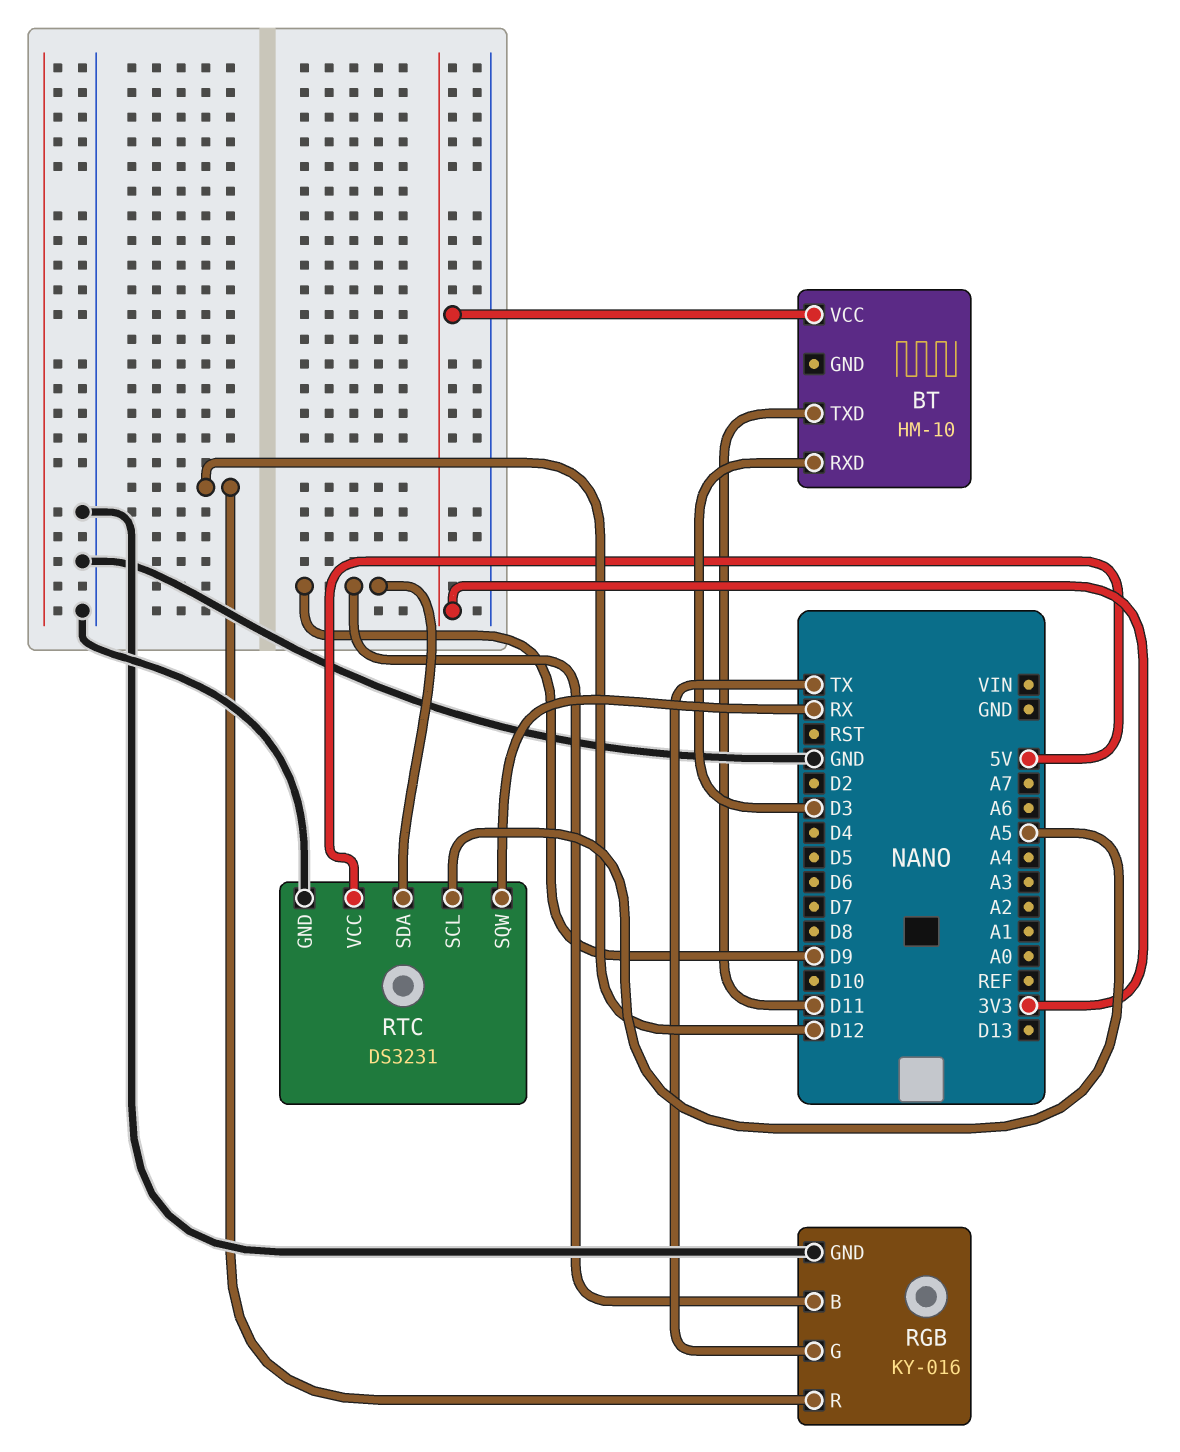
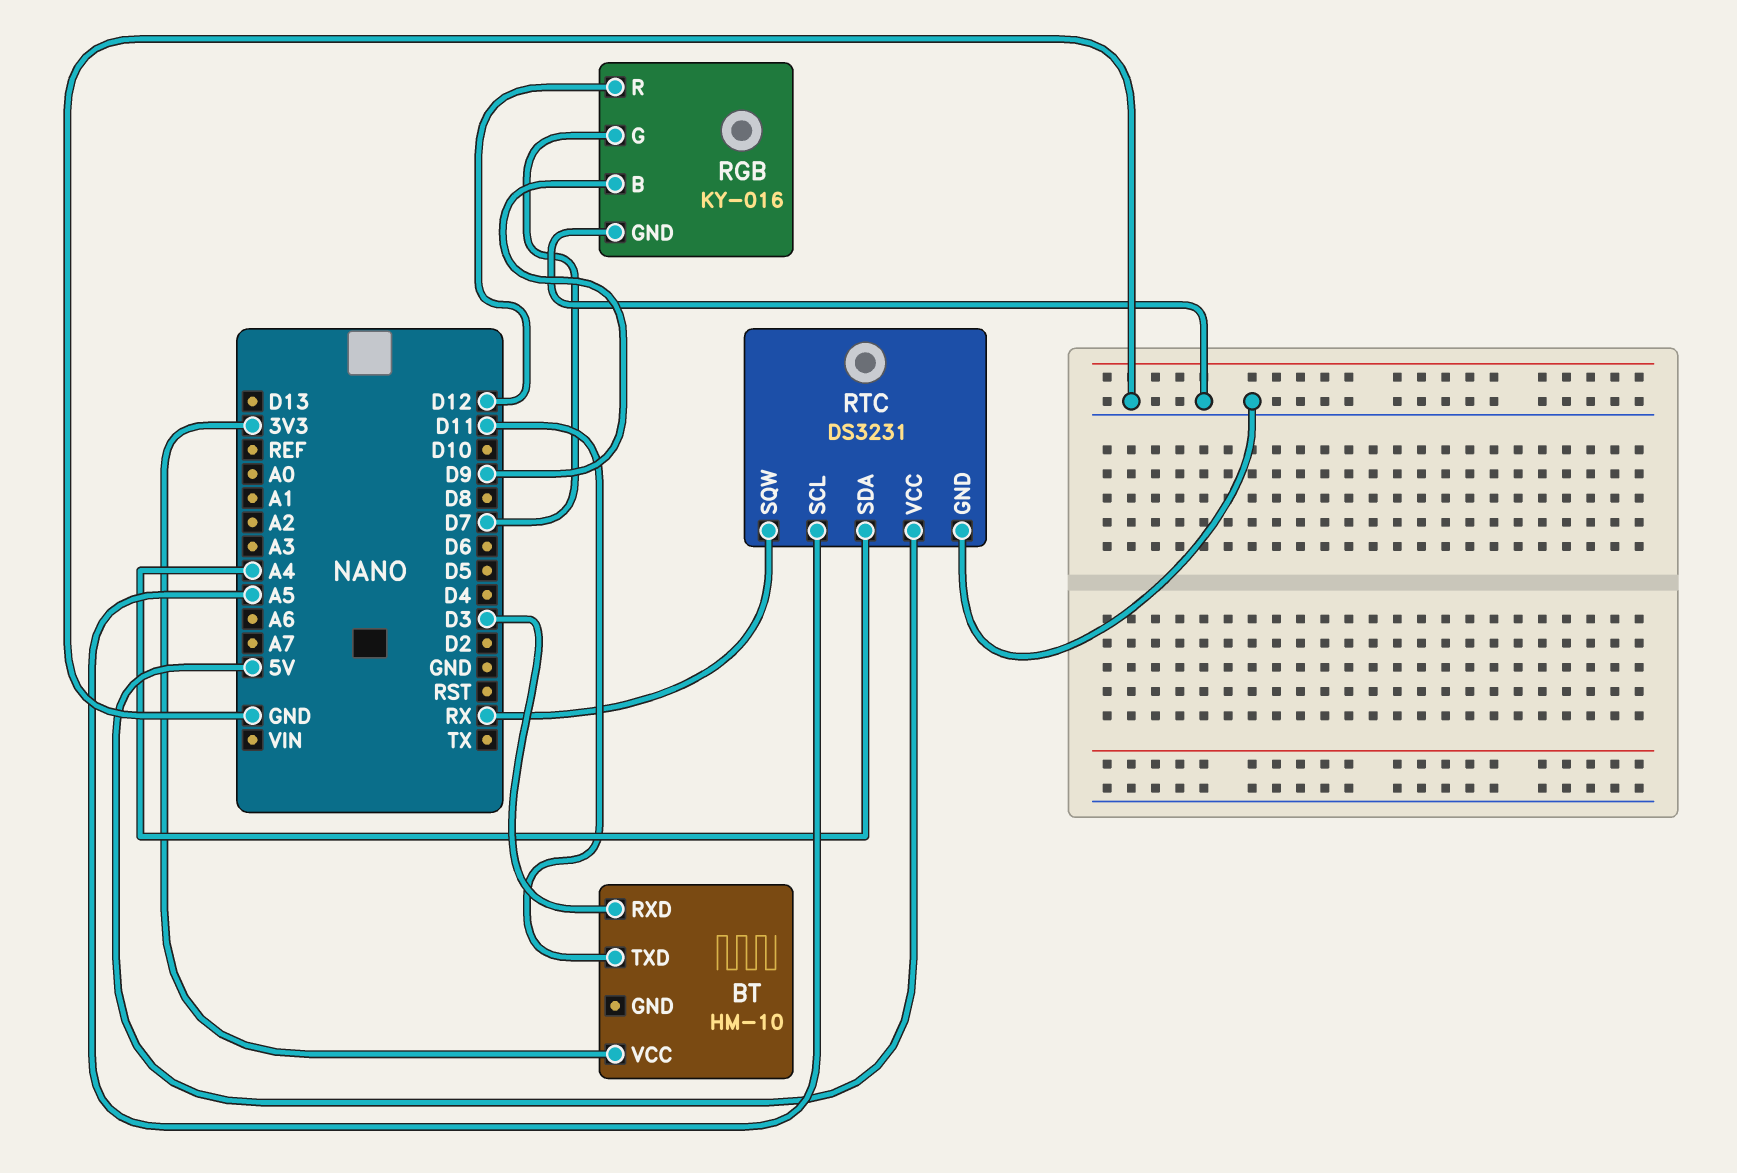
RGB pin G: TX -> D7
RTC pin SDA: D9 -> A4

